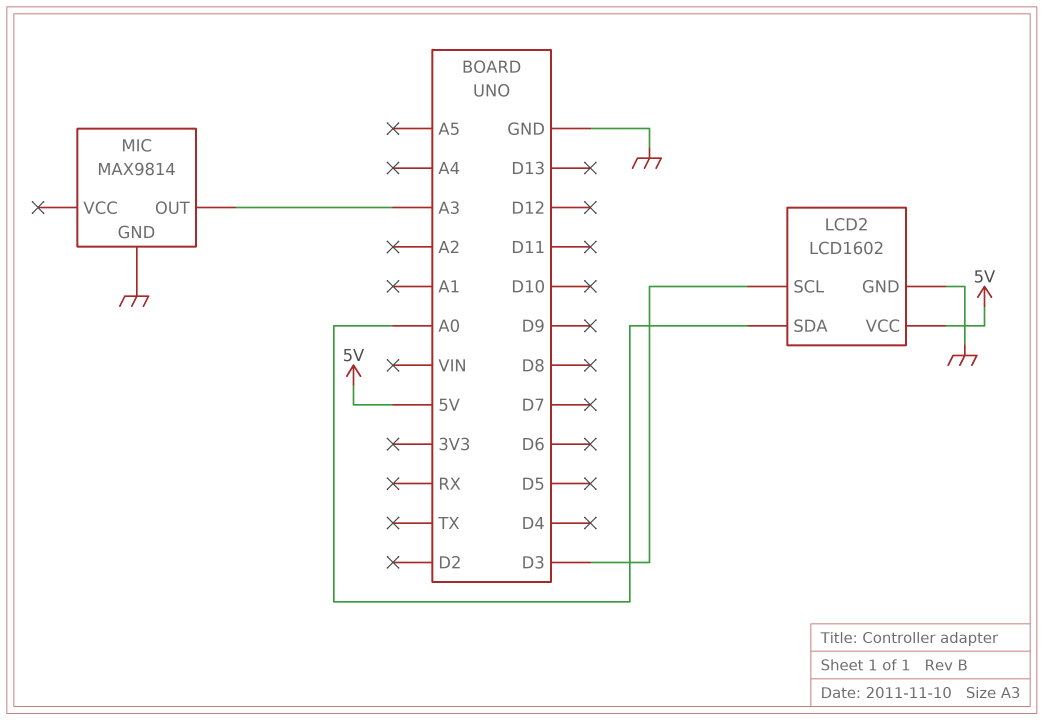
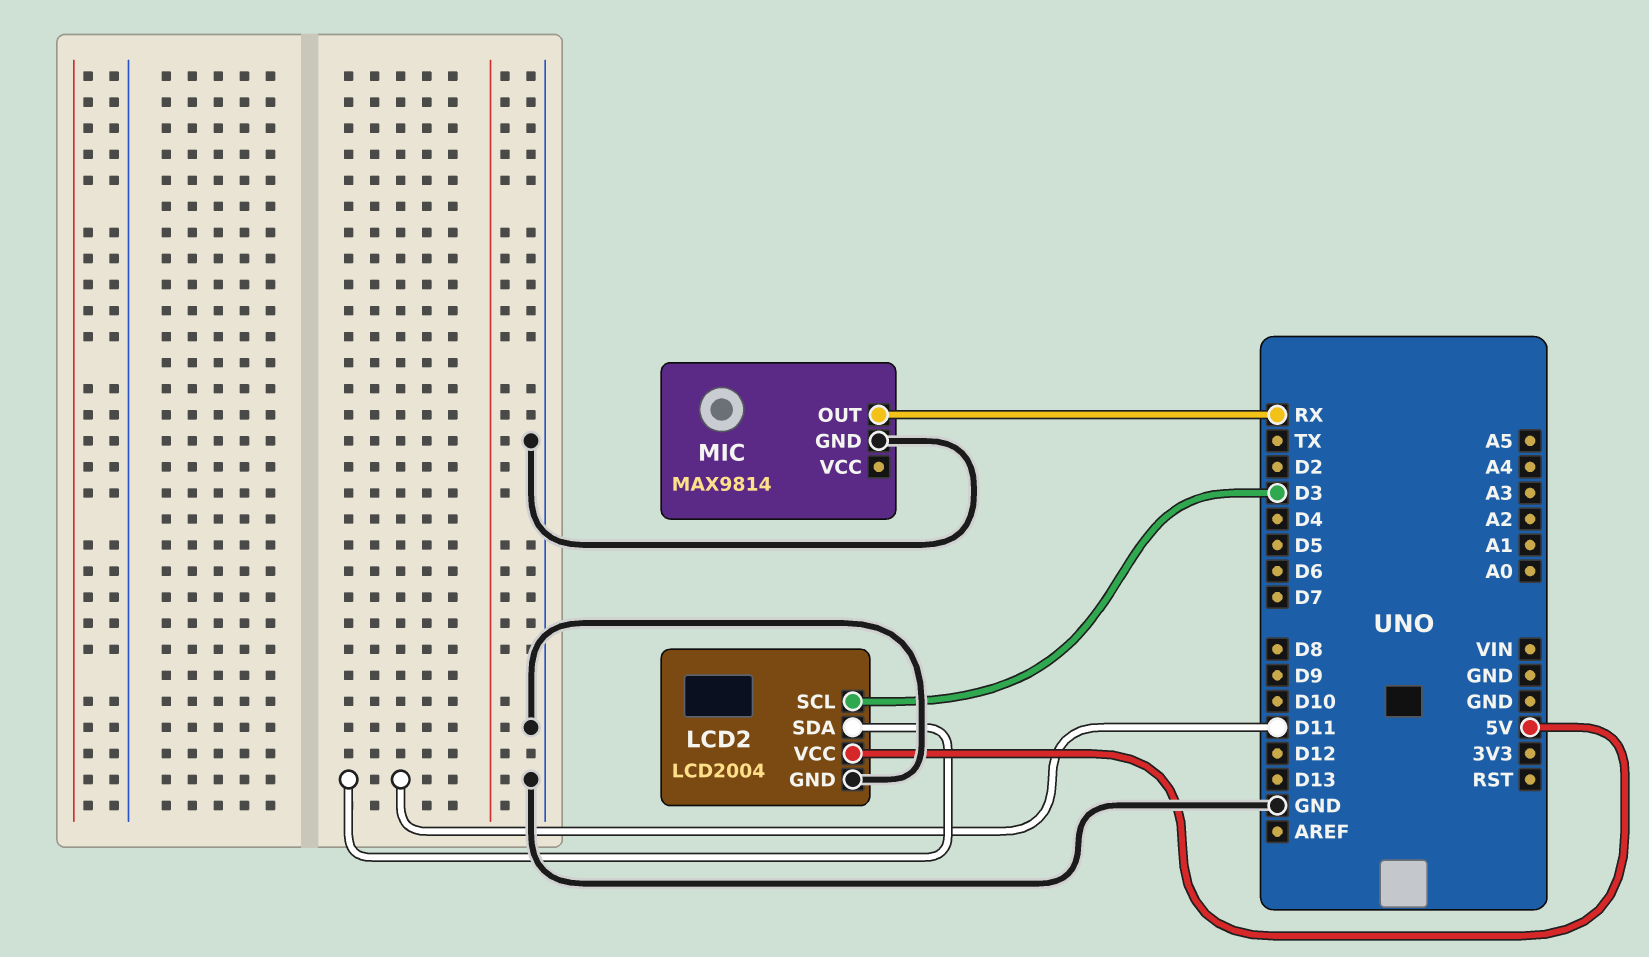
LCD2: LCD1602 -> LCD2004
LCD2 pin SDA: A0 -> D11
MIC pin OUT: A3 -> RX

